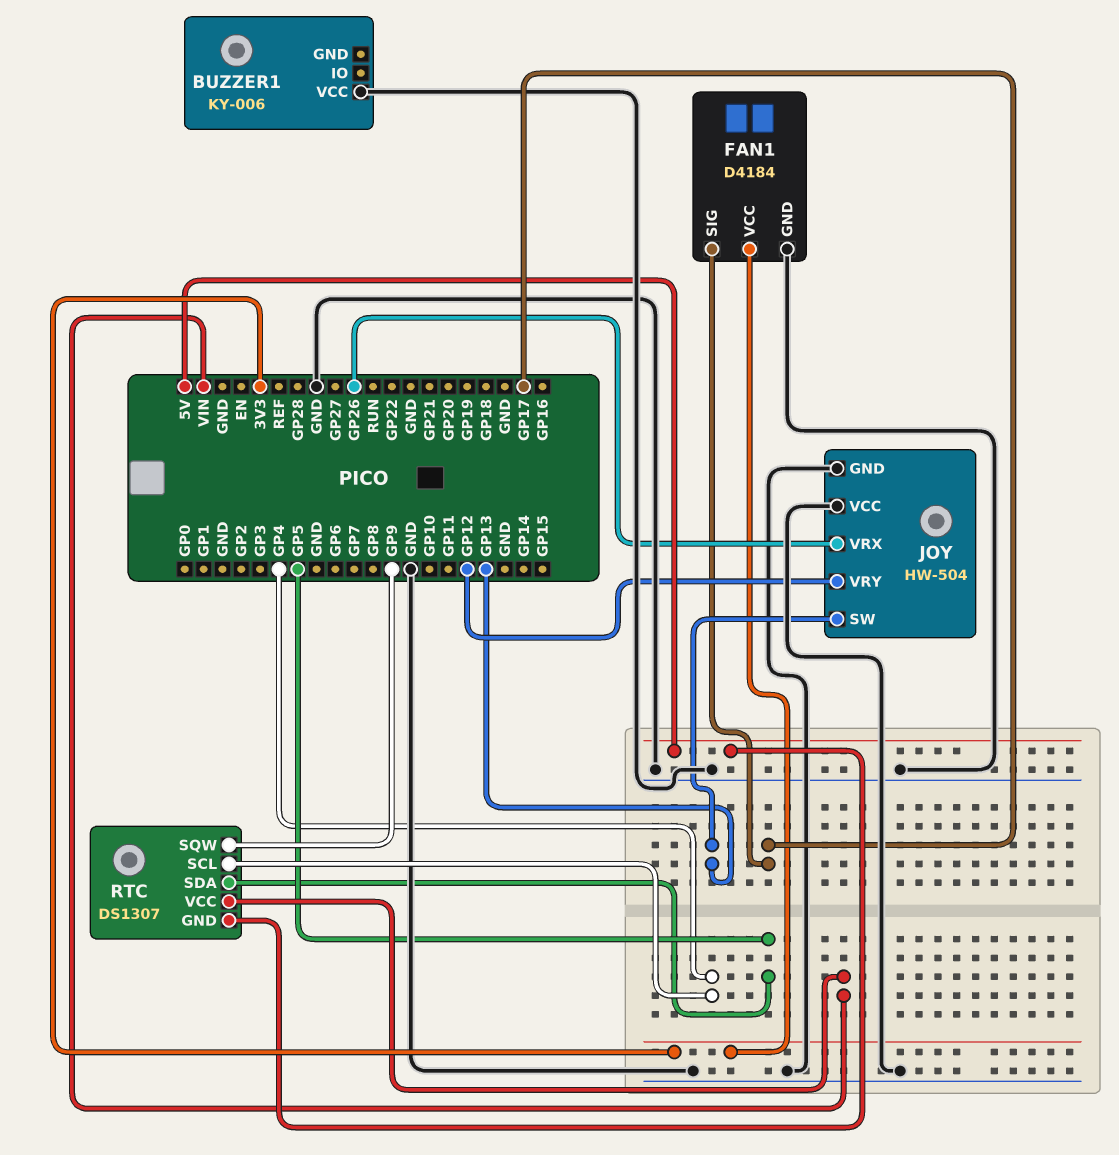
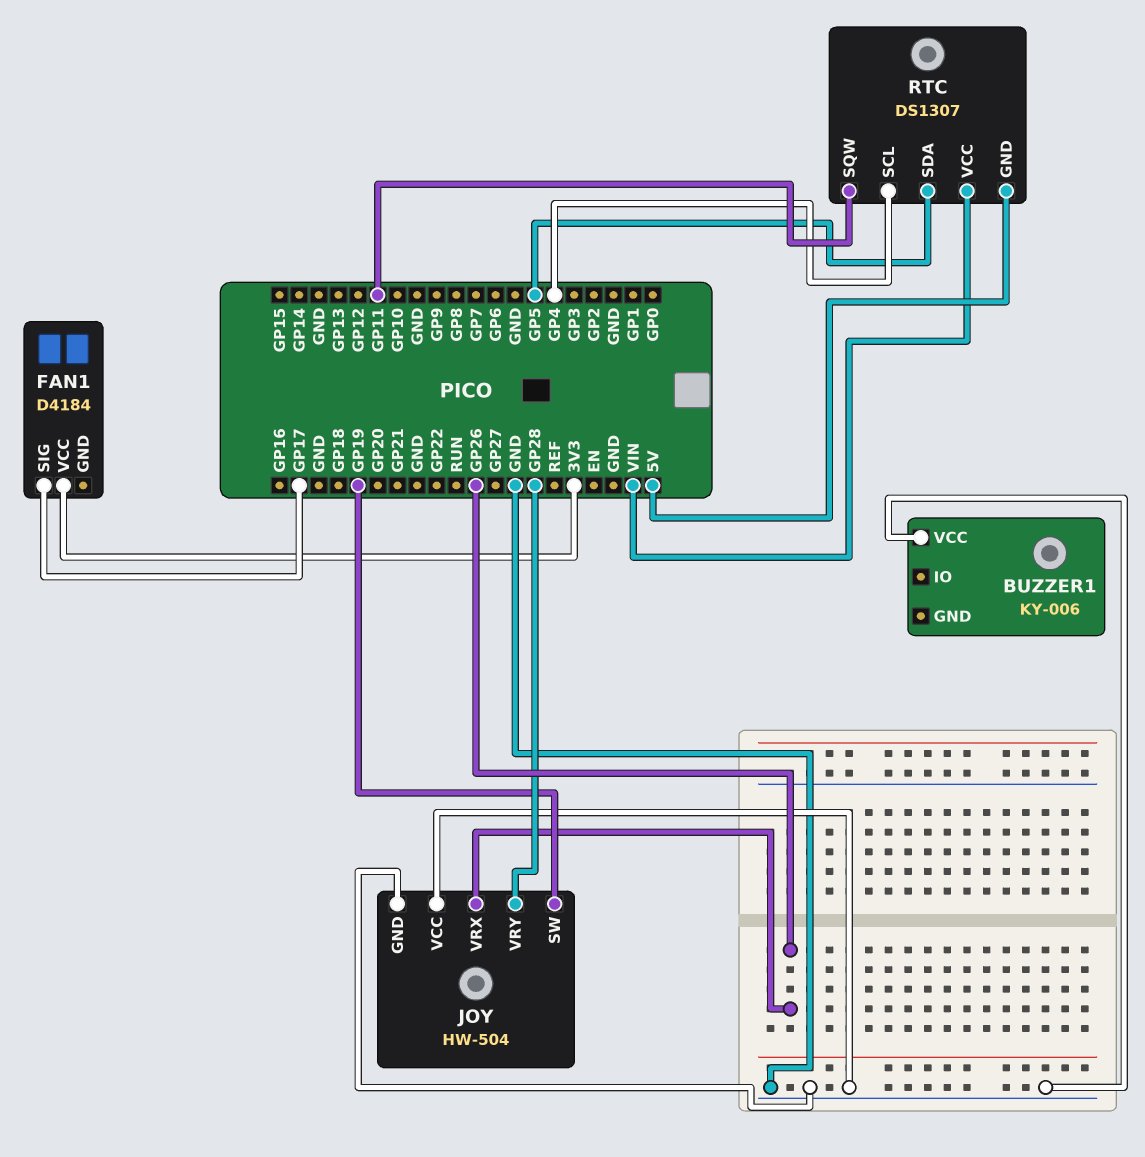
FAN1 pin GND: GND -> none
JOY pin SW: GP13 -> GP19
JOY pin VRY: GP12 -> GP28
RTC pin SQW: GP9 -> GP11

